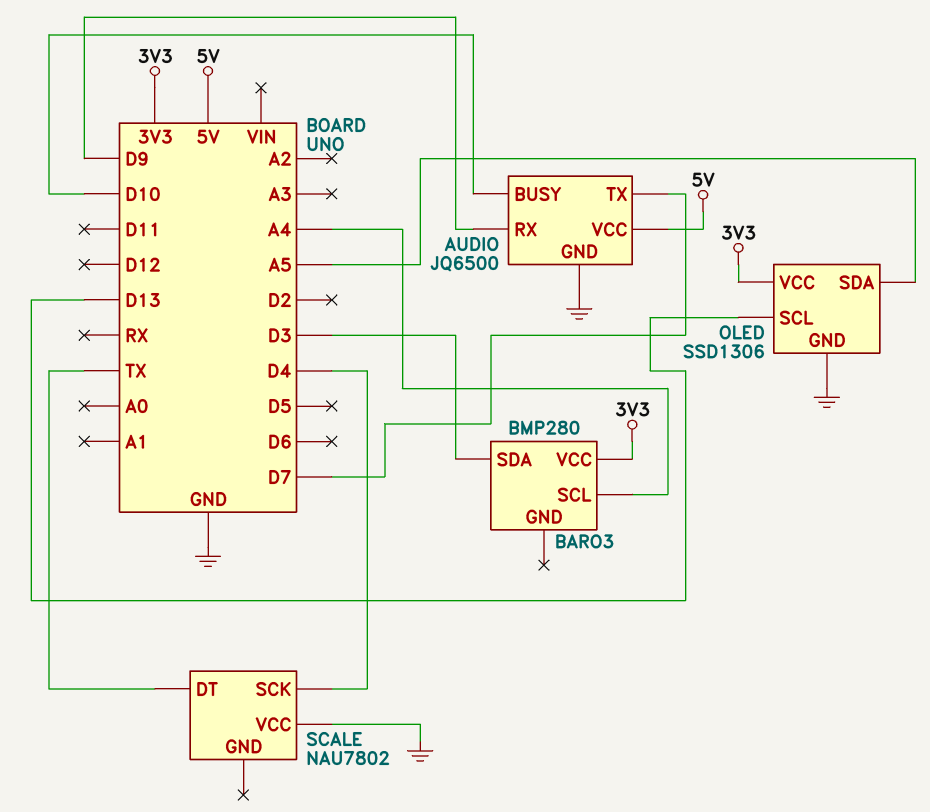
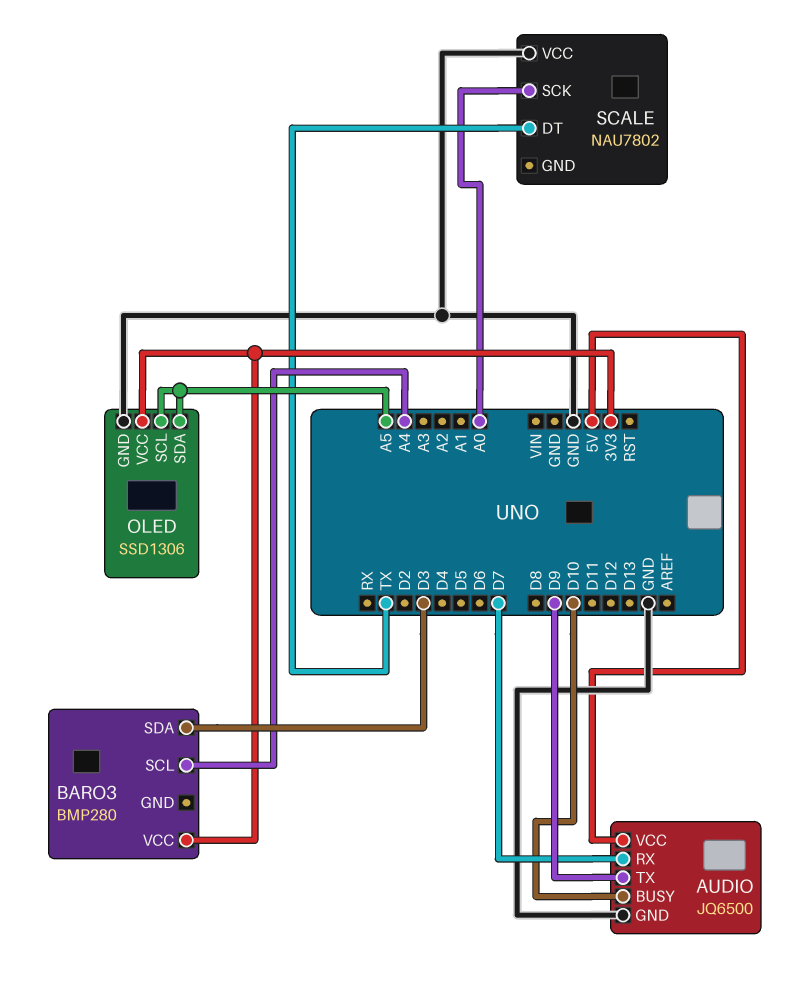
AUDIO pin RX: D9 -> D7
AUDIO pin TX: D7 -> D9
OLED pin SCL: D13 -> A5
SCALE pin SCK: D4 -> A0

